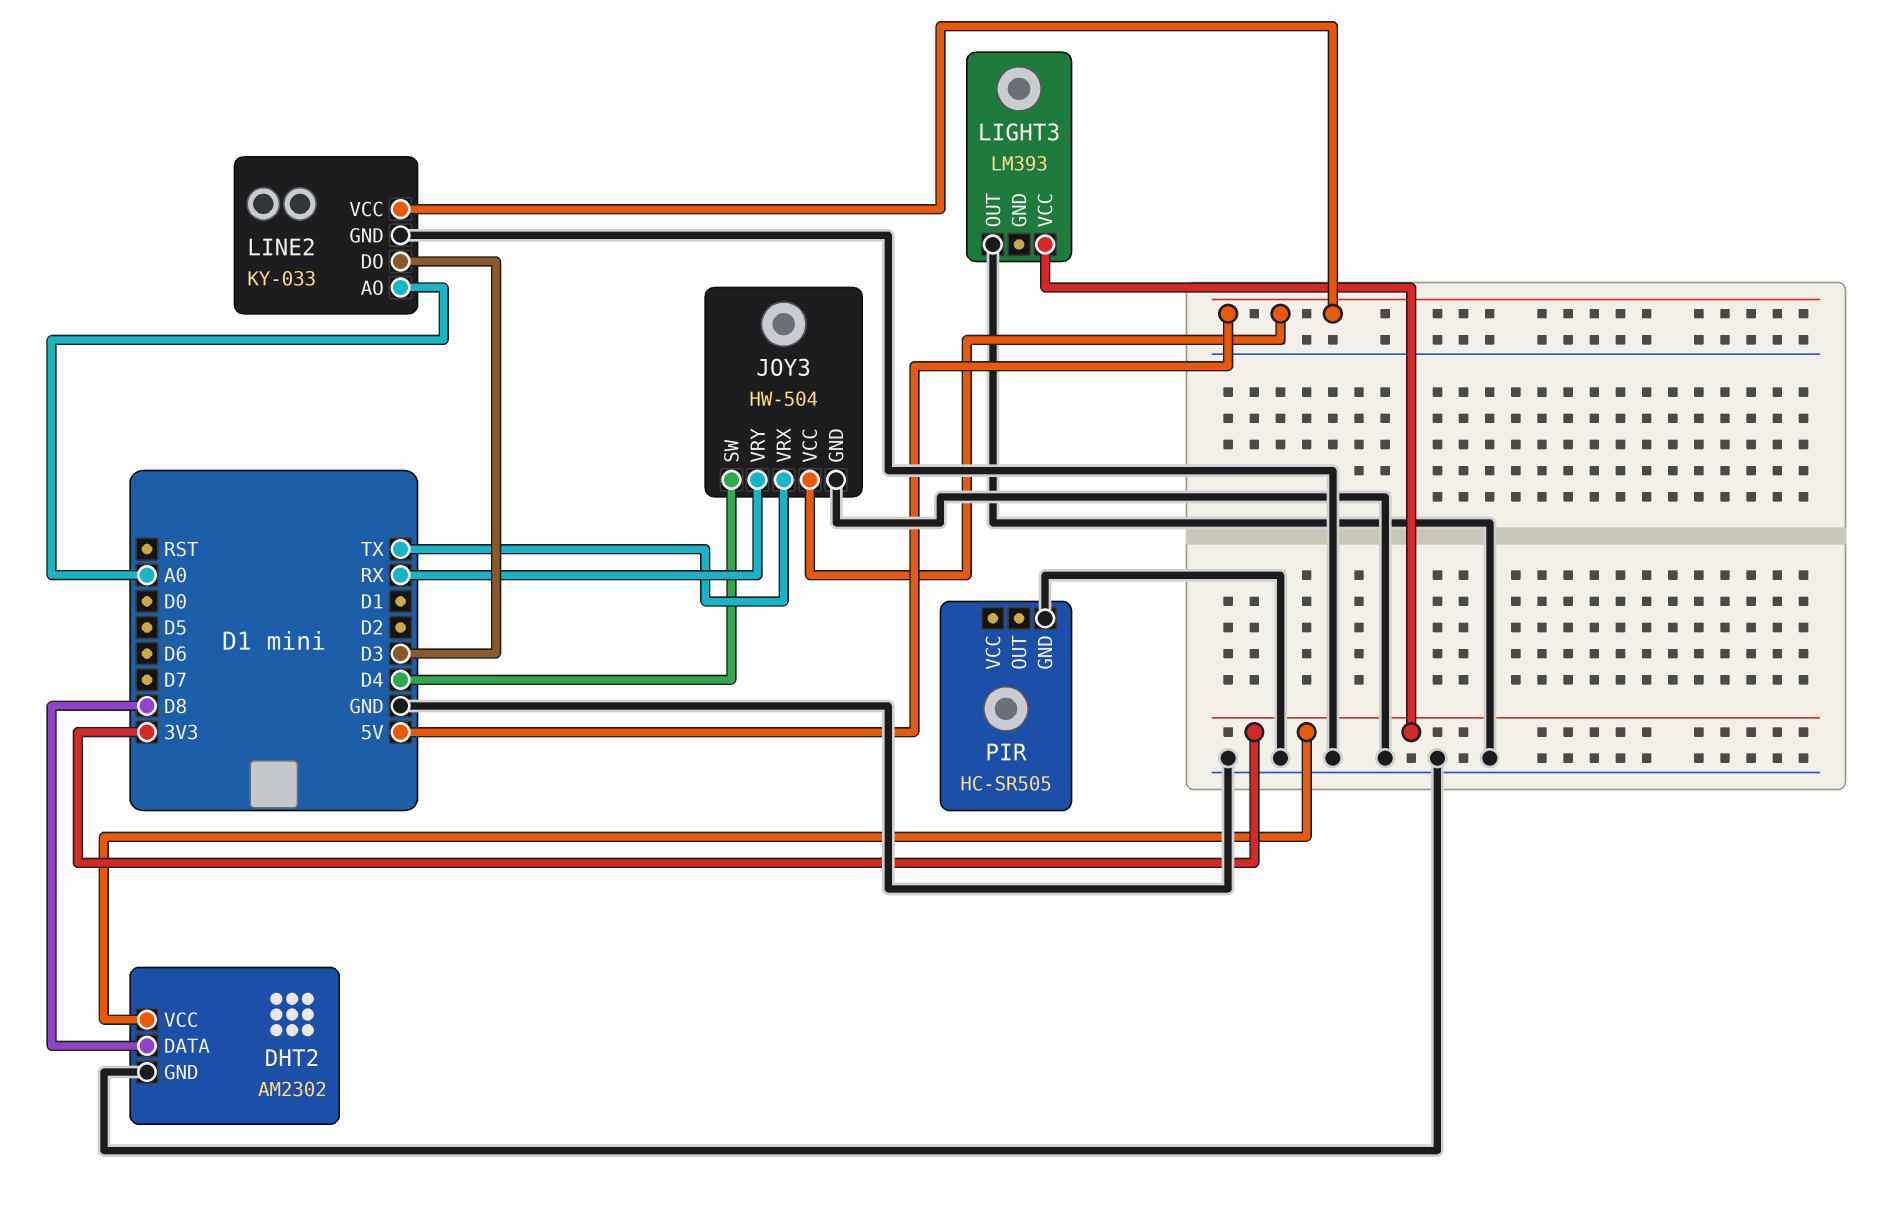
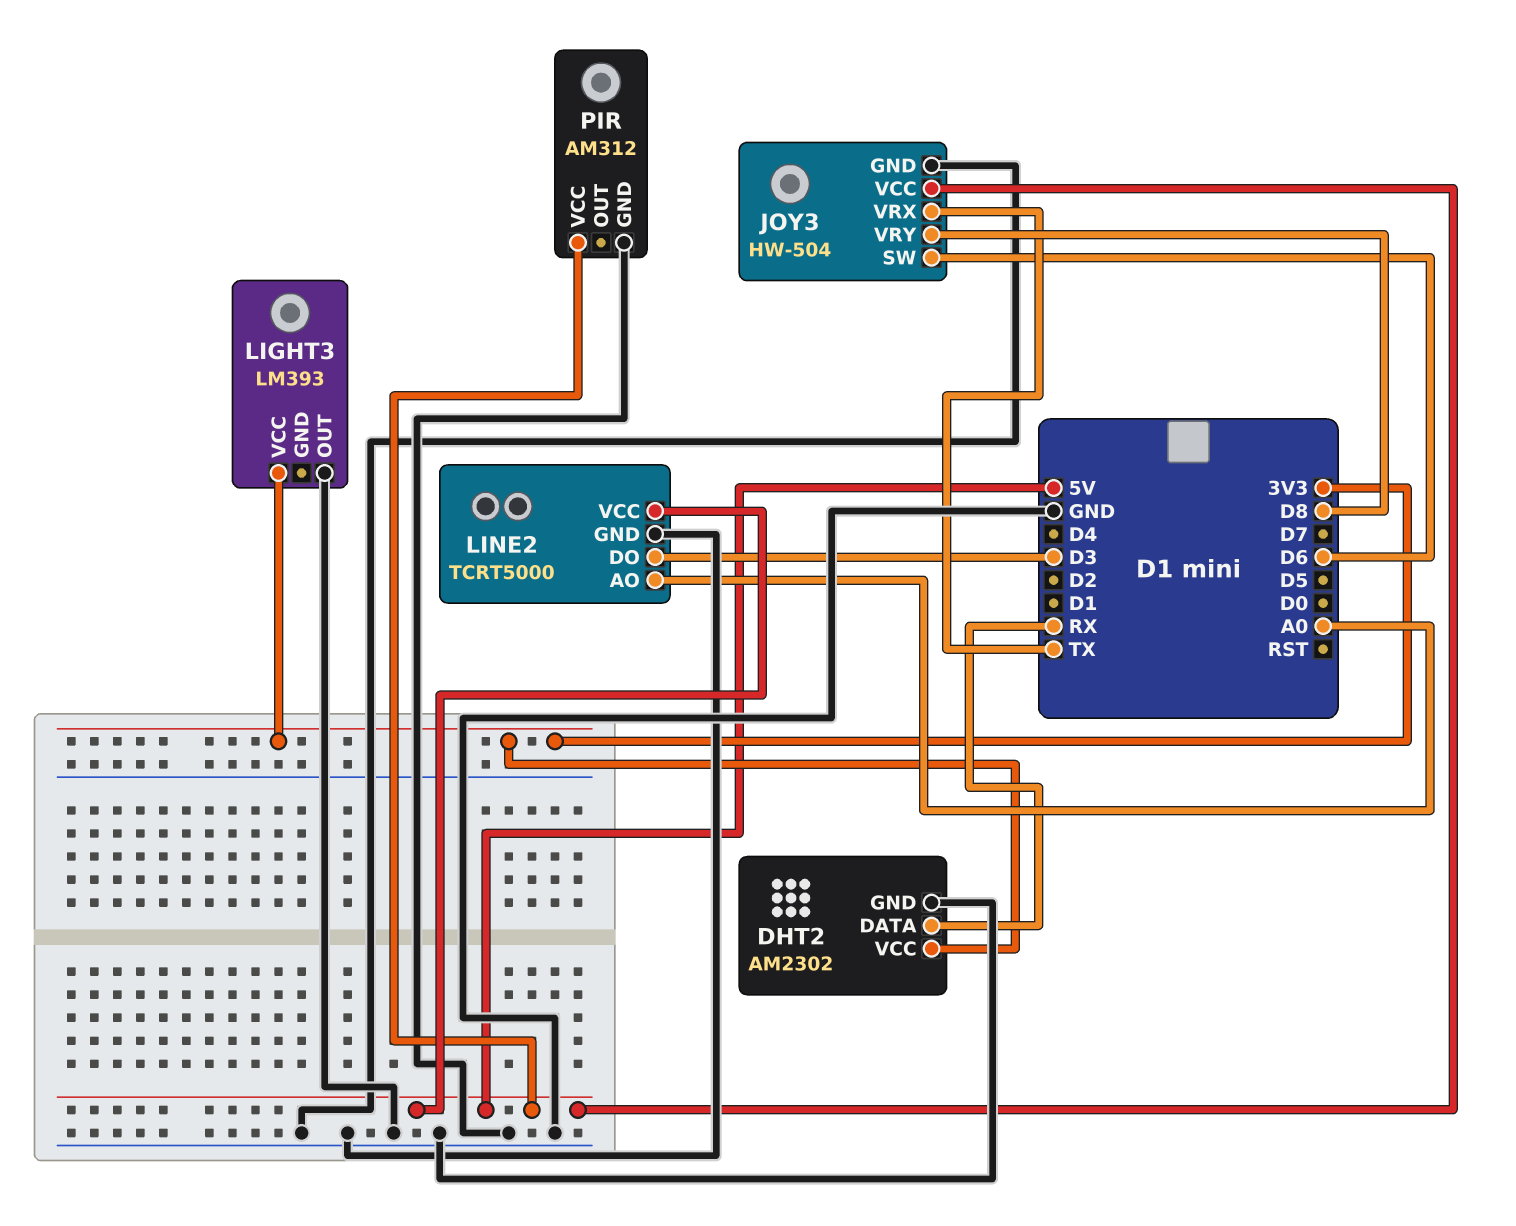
DHT2 pin DATA: D8 -> RX
JOY3 pin SW: D4 -> D6
JOY3 pin VRY: RX -> D8
LINE2: KY-033 -> TCRT5000
PIR: HC-SR505 -> AM312
PIR pin VCC: none -> 5V

